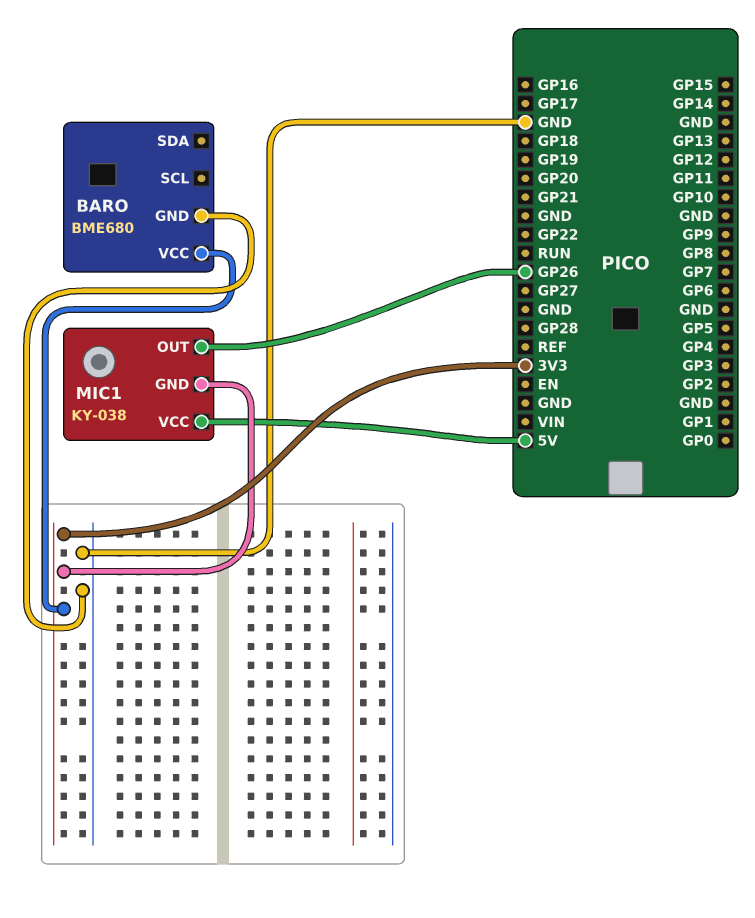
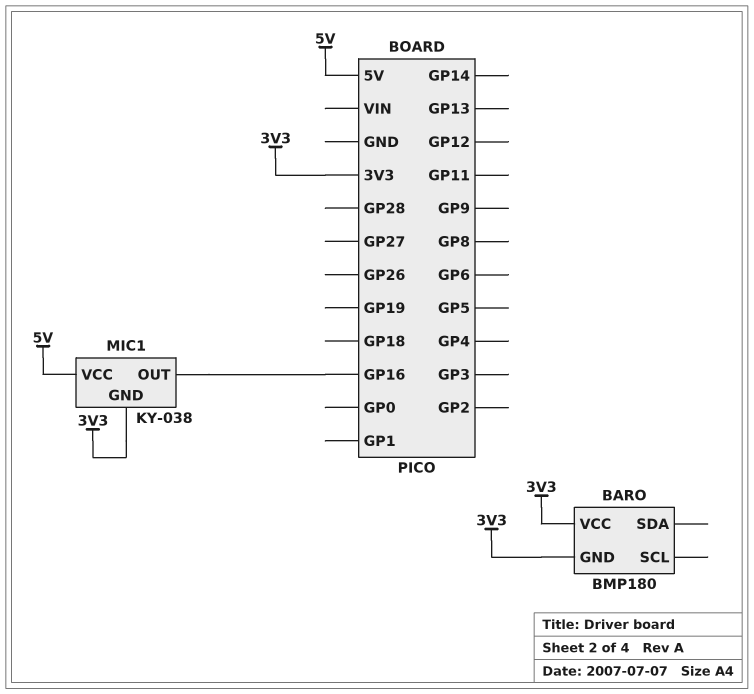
BARO: BME680 -> BMP180
BARO pin GND: GND -> 3V3
MIC1 pin OUT: GP26 -> GP16

